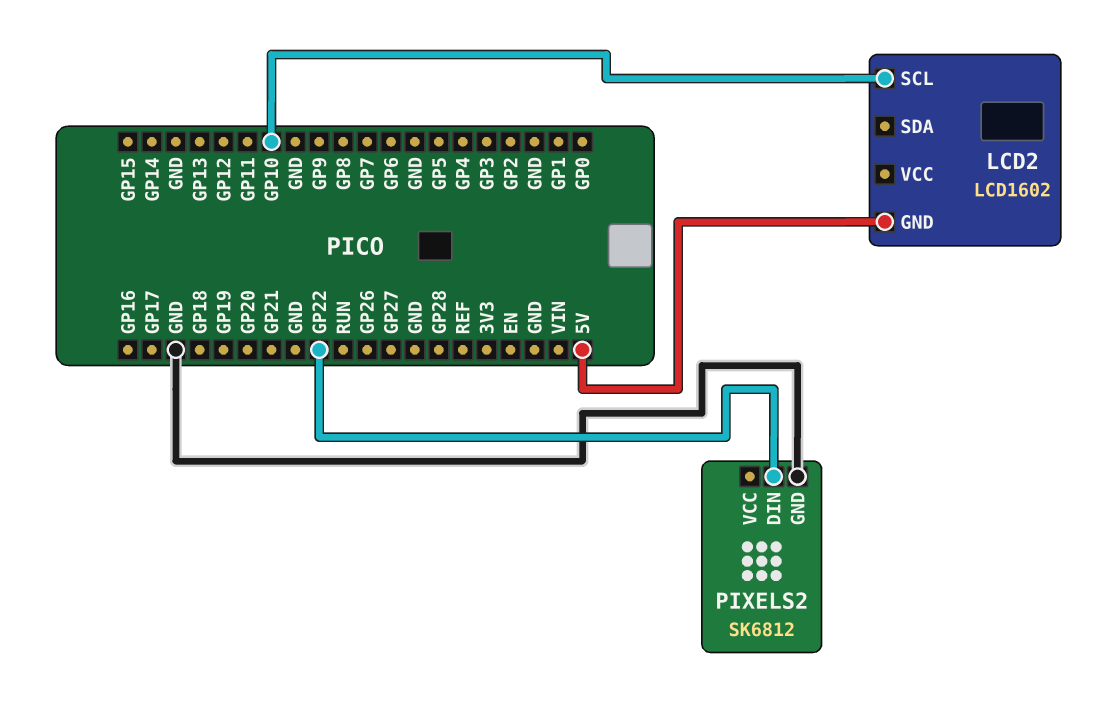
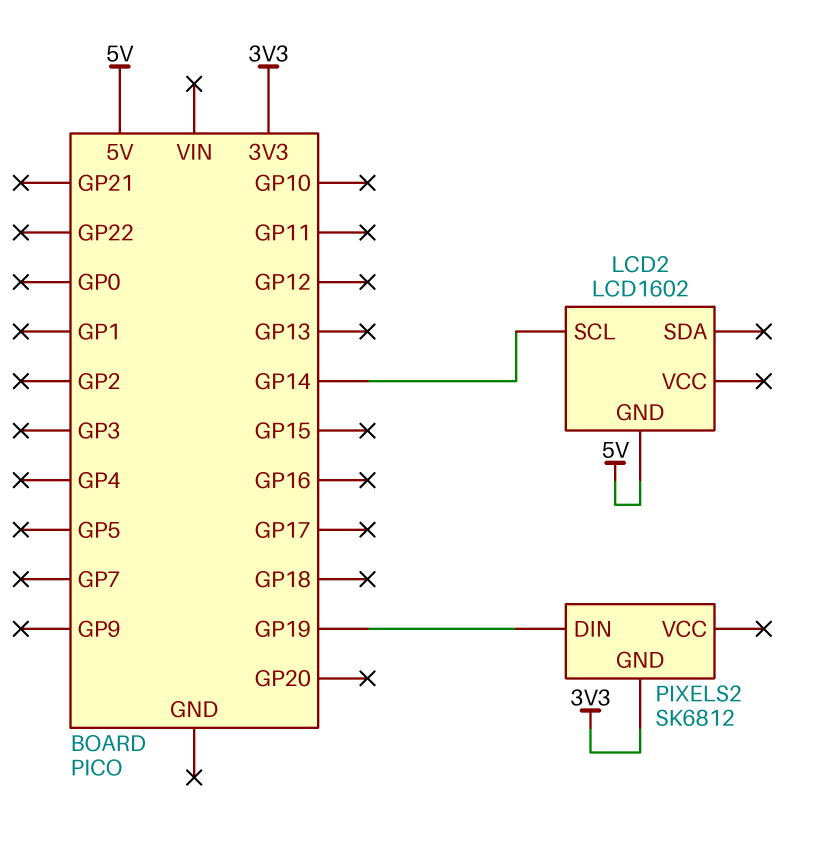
LCD2 pin SCL: GP10 -> GP14
PIXELS2 pin DIN: GP22 -> GP19
PIXELS2 pin GND: GND -> 3V3

